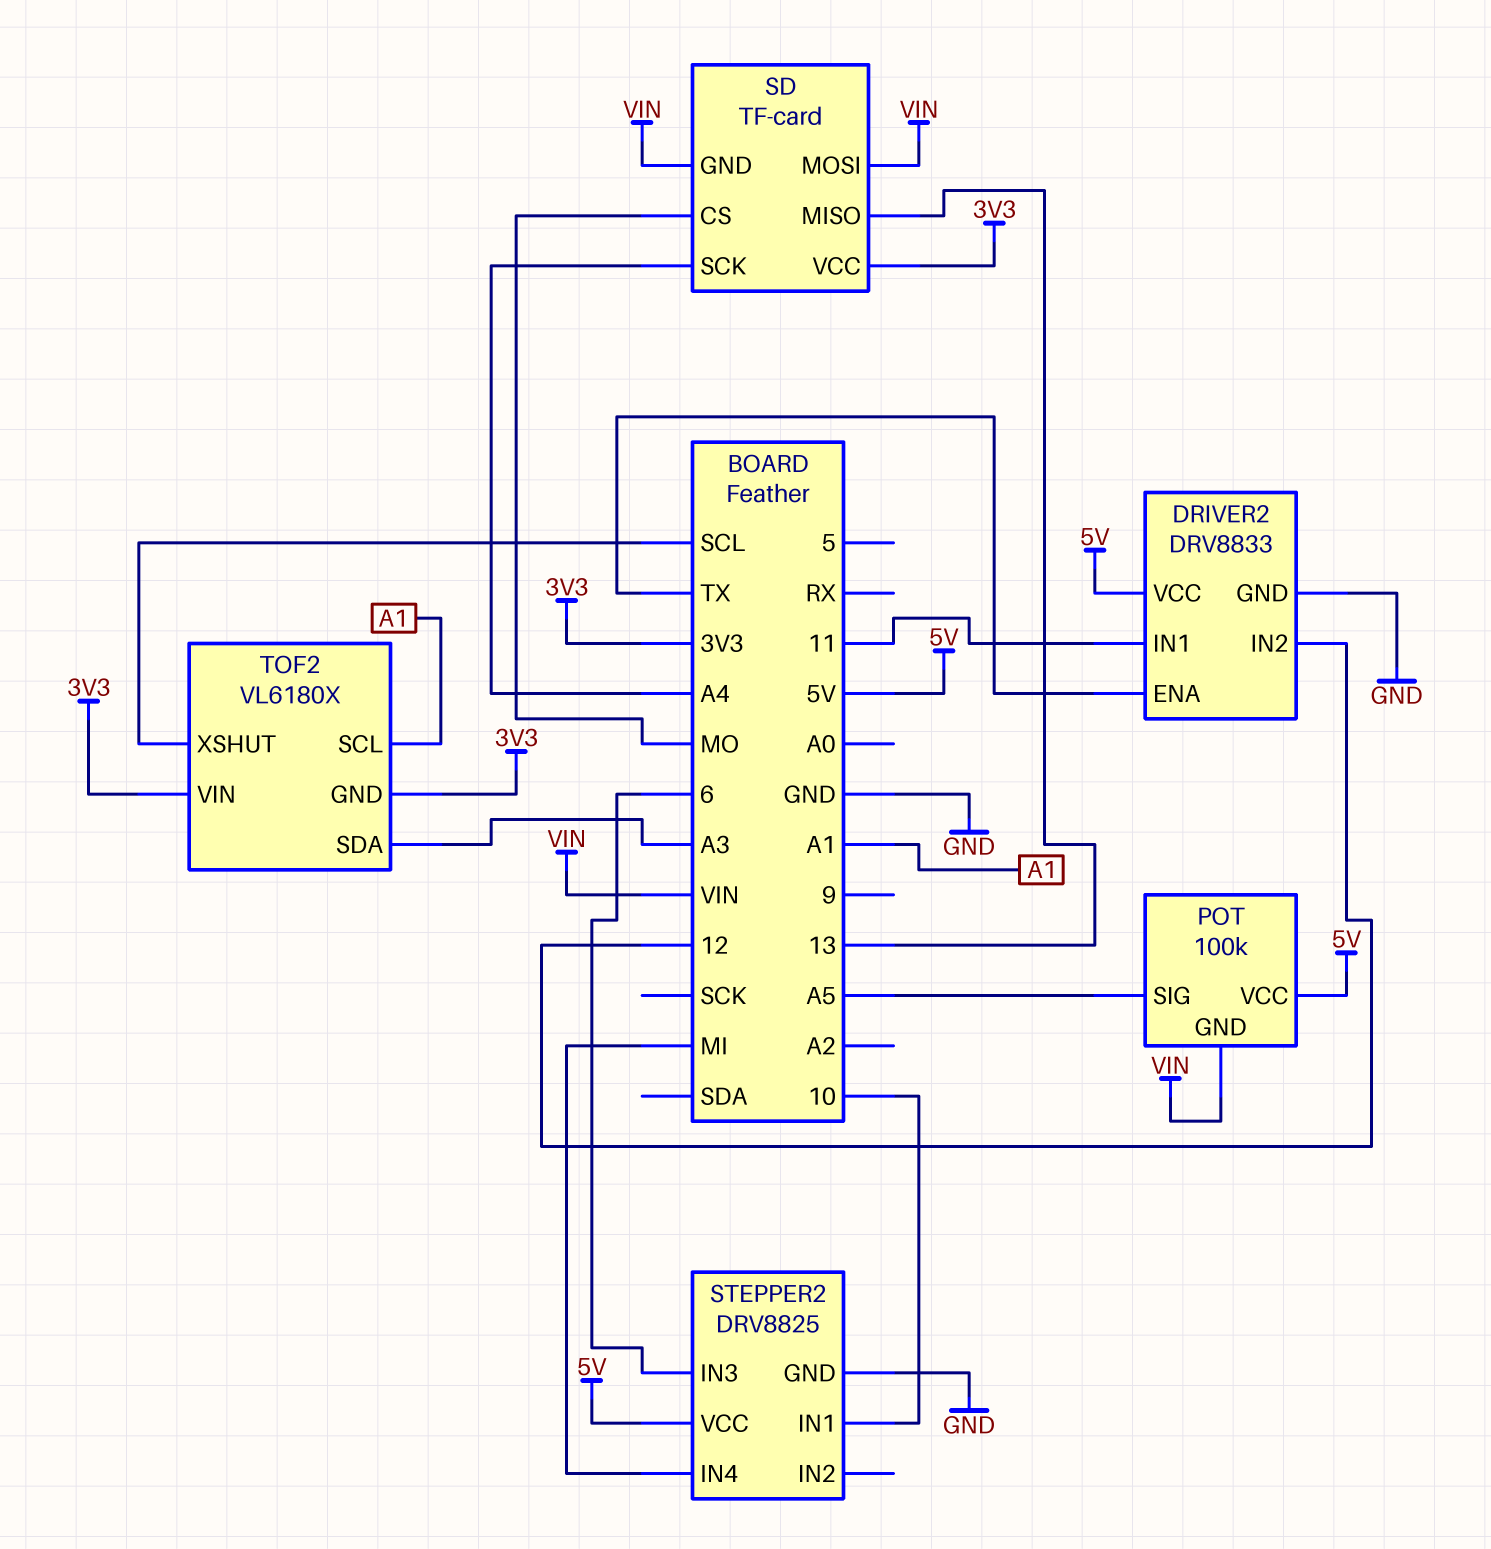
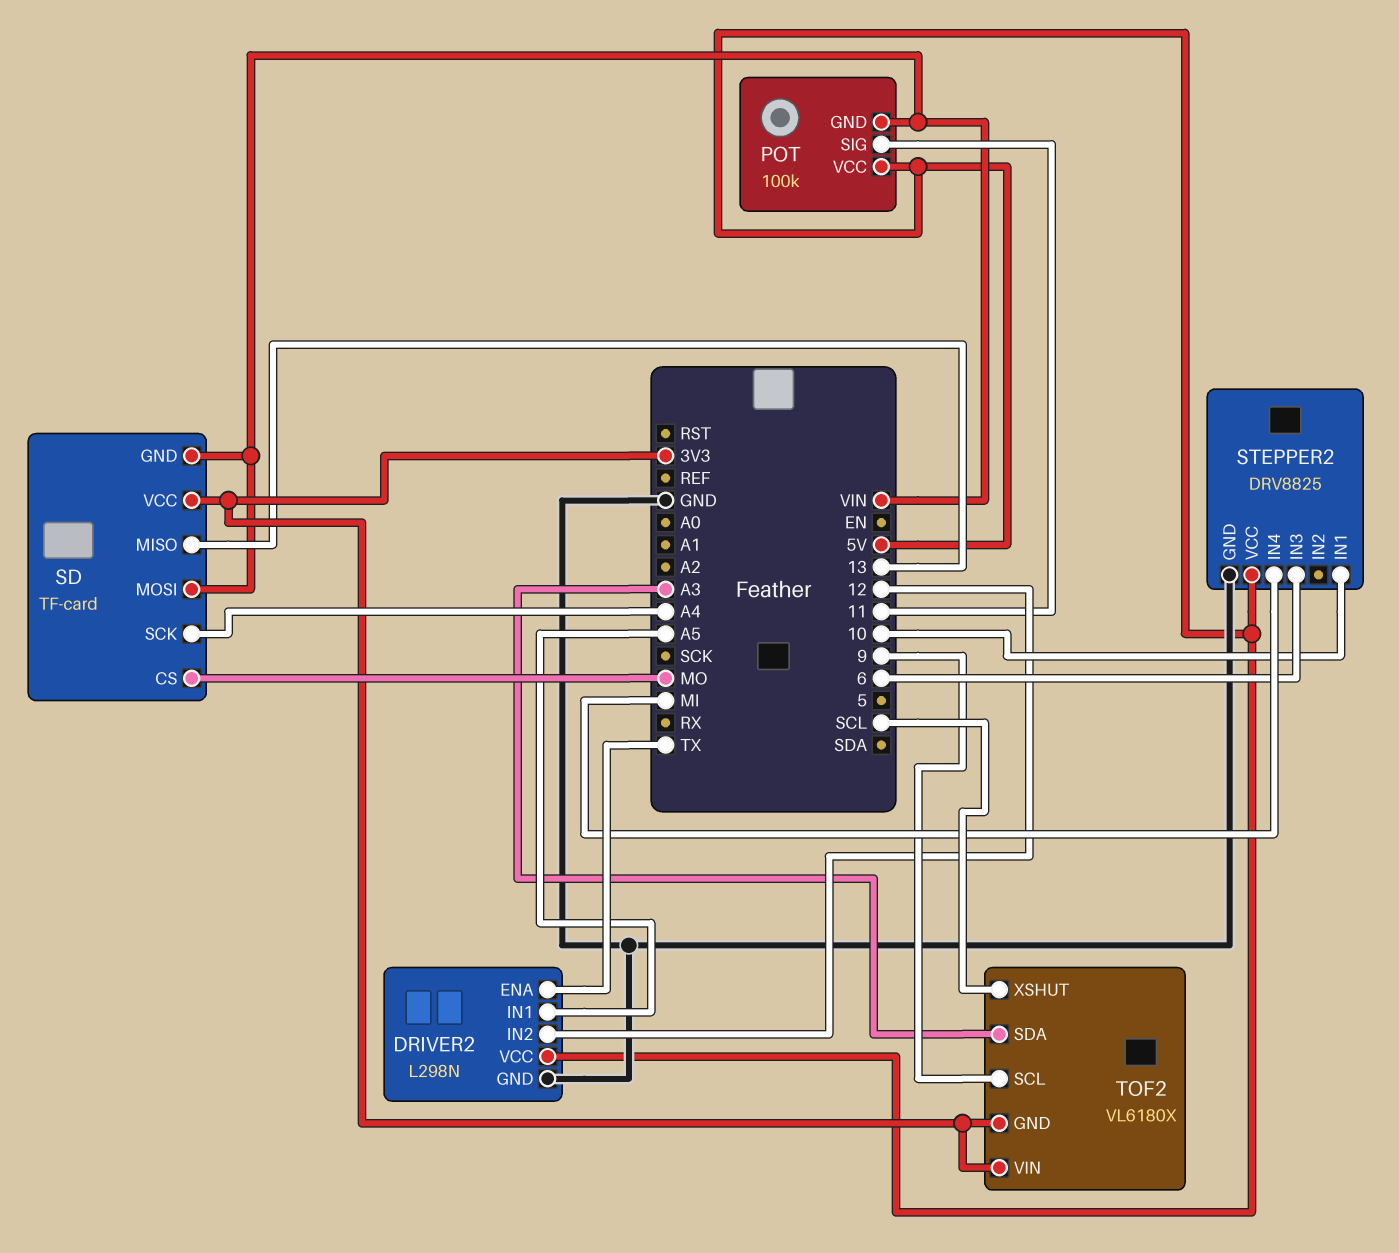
DRIVER2: DRV8833 -> L298N
DRIVER2 pin IN1: 11 -> A5
POT pin SIG: A5 -> 11
TOF2 pin SCL: A1 -> 9

